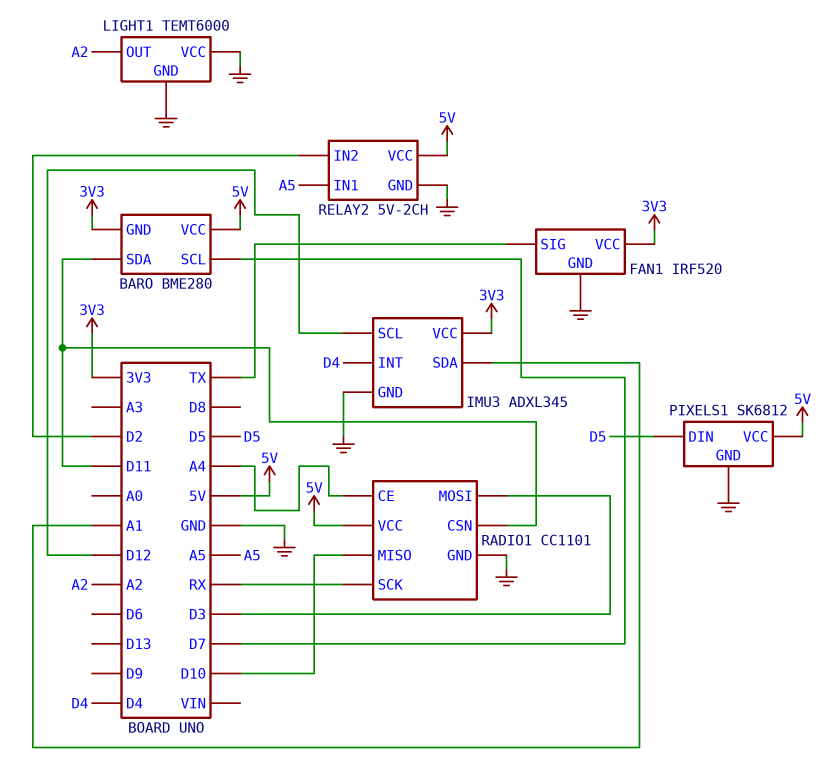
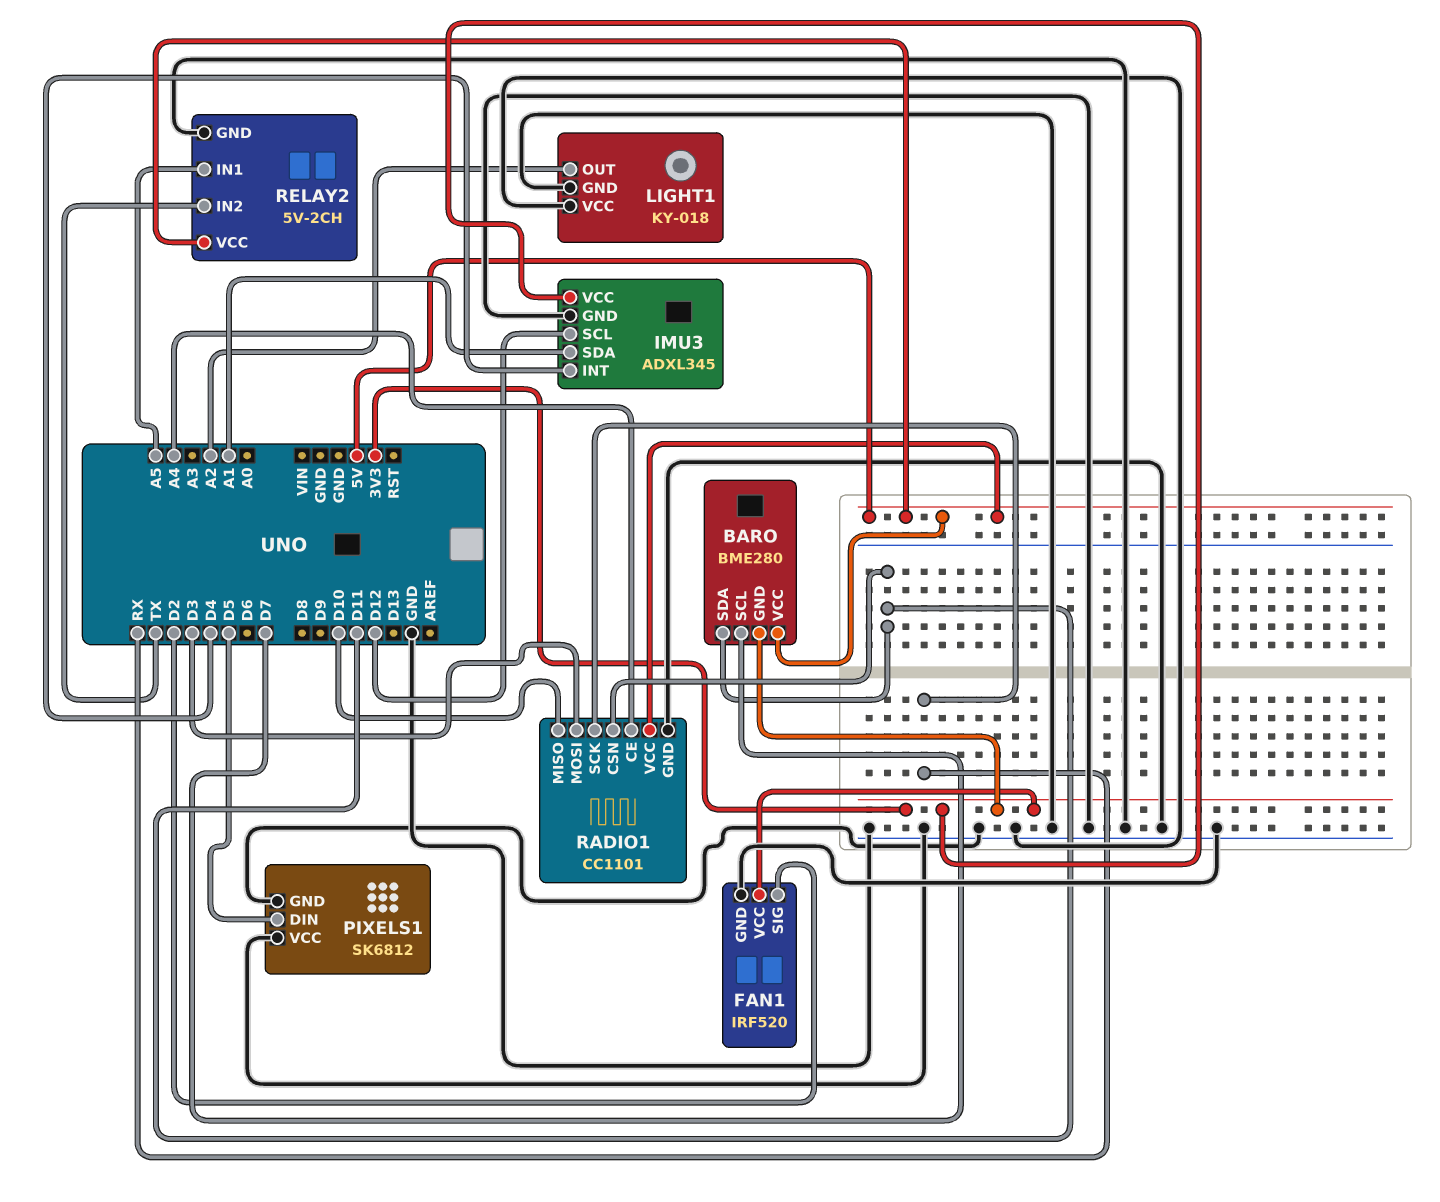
FAN1 pin SIG: TX -> D2
LIGHT1: TEMT6000 -> KY-018
PIXELS1 pin VCC: 5V -> GND
RELAY2 pin IN2: D2 -> TX

